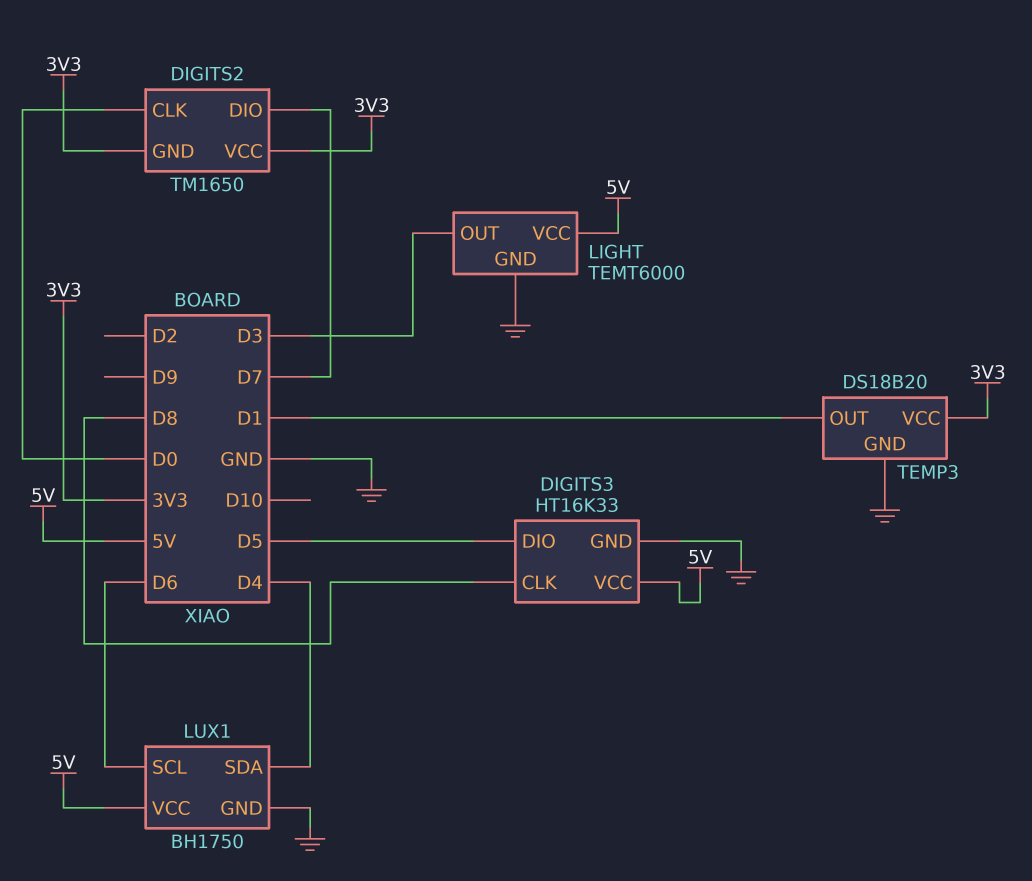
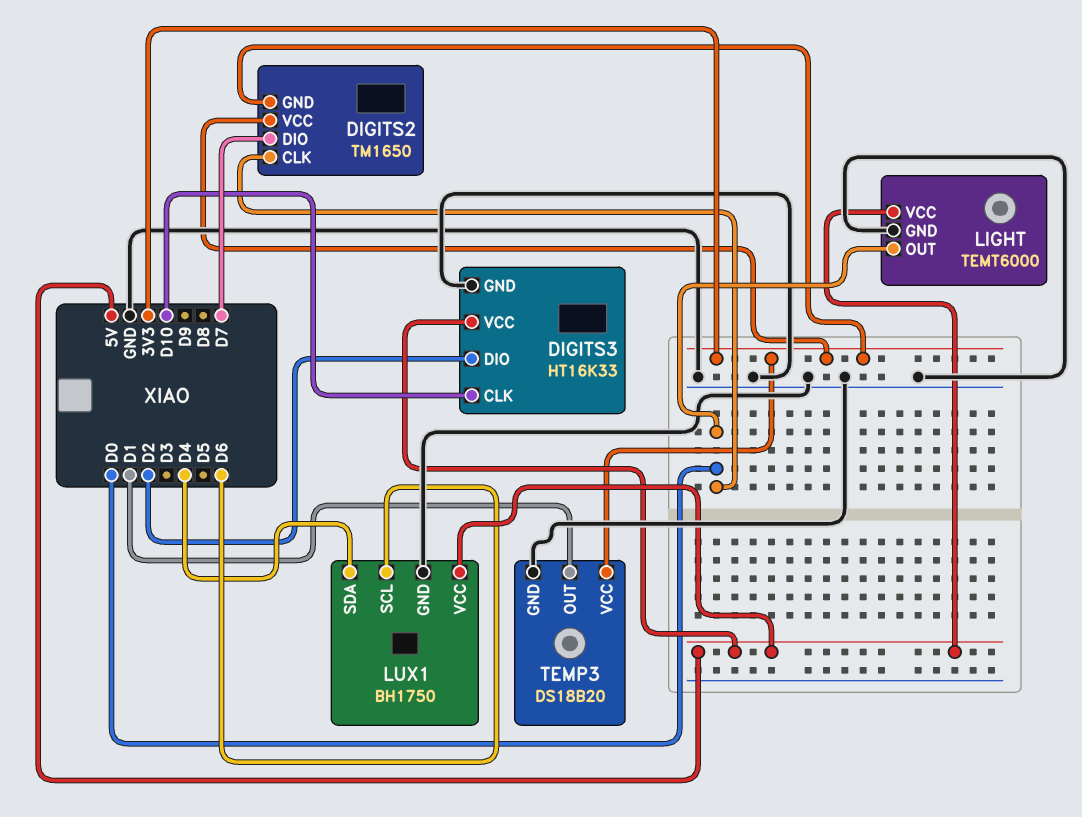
DIGITS3 pin CLK: D8 -> D10
DIGITS3 pin DIO: D5 -> D2
LIGHT pin OUT: D3 -> D0

